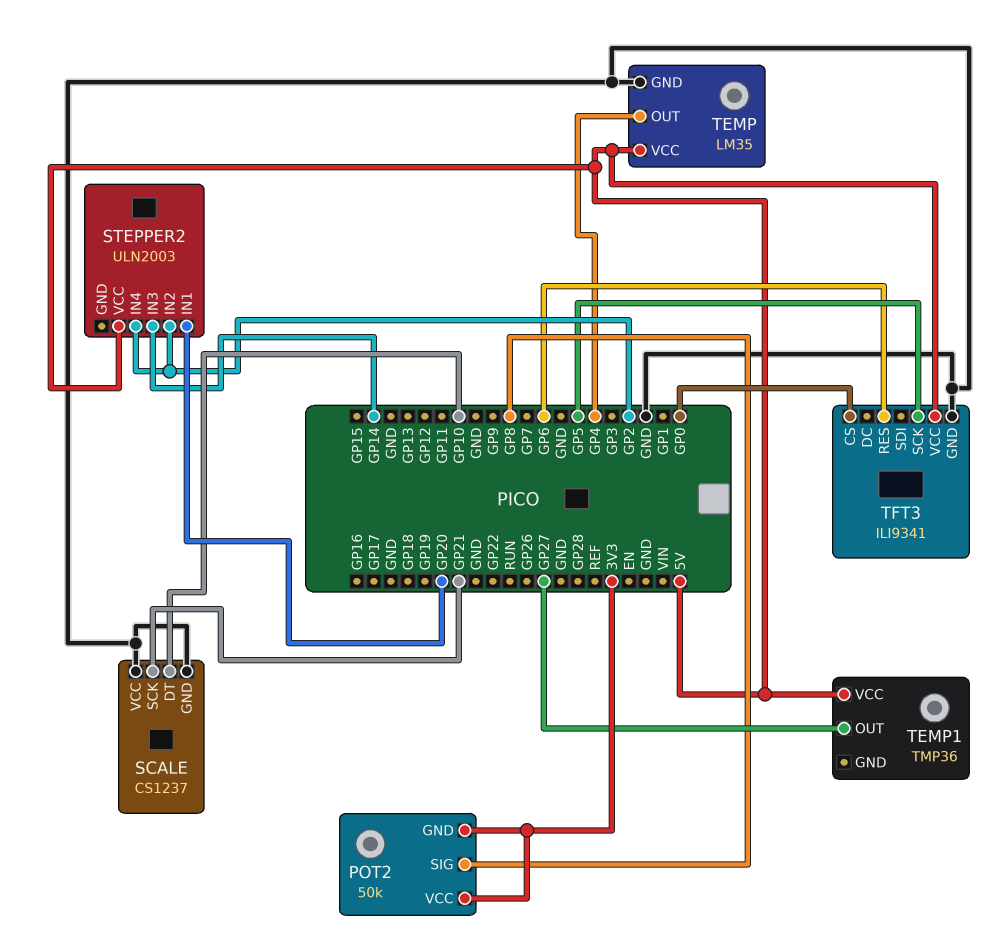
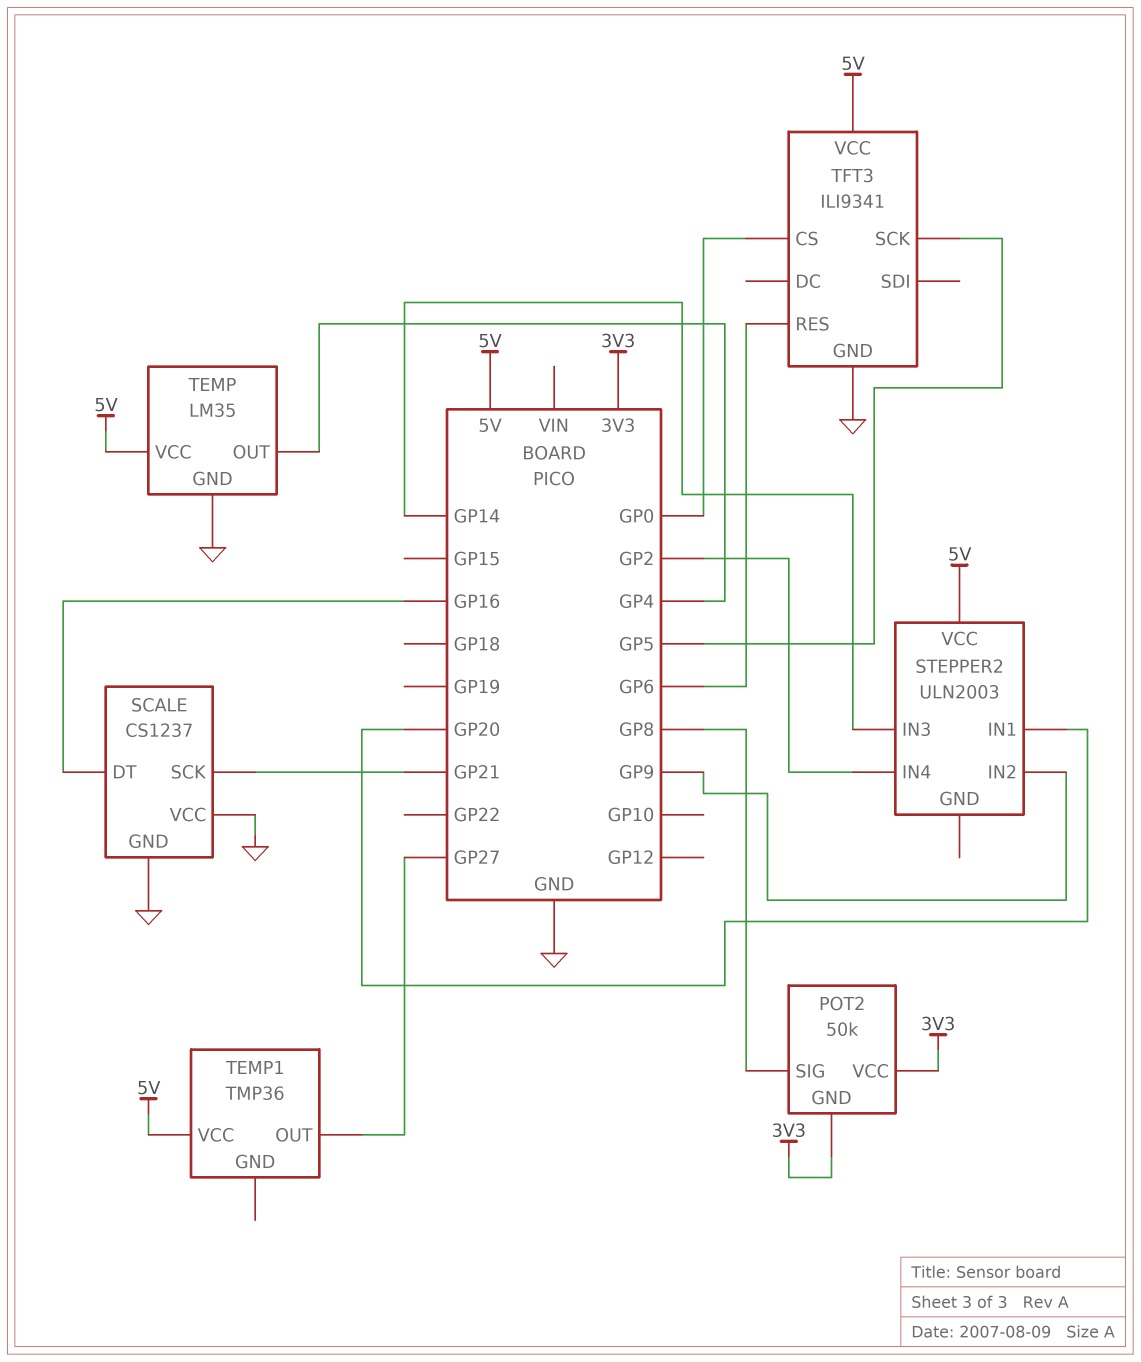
SCALE pin DT: GP10 -> GP16
STEPPER2 pin IN2: GP2 -> GP9

